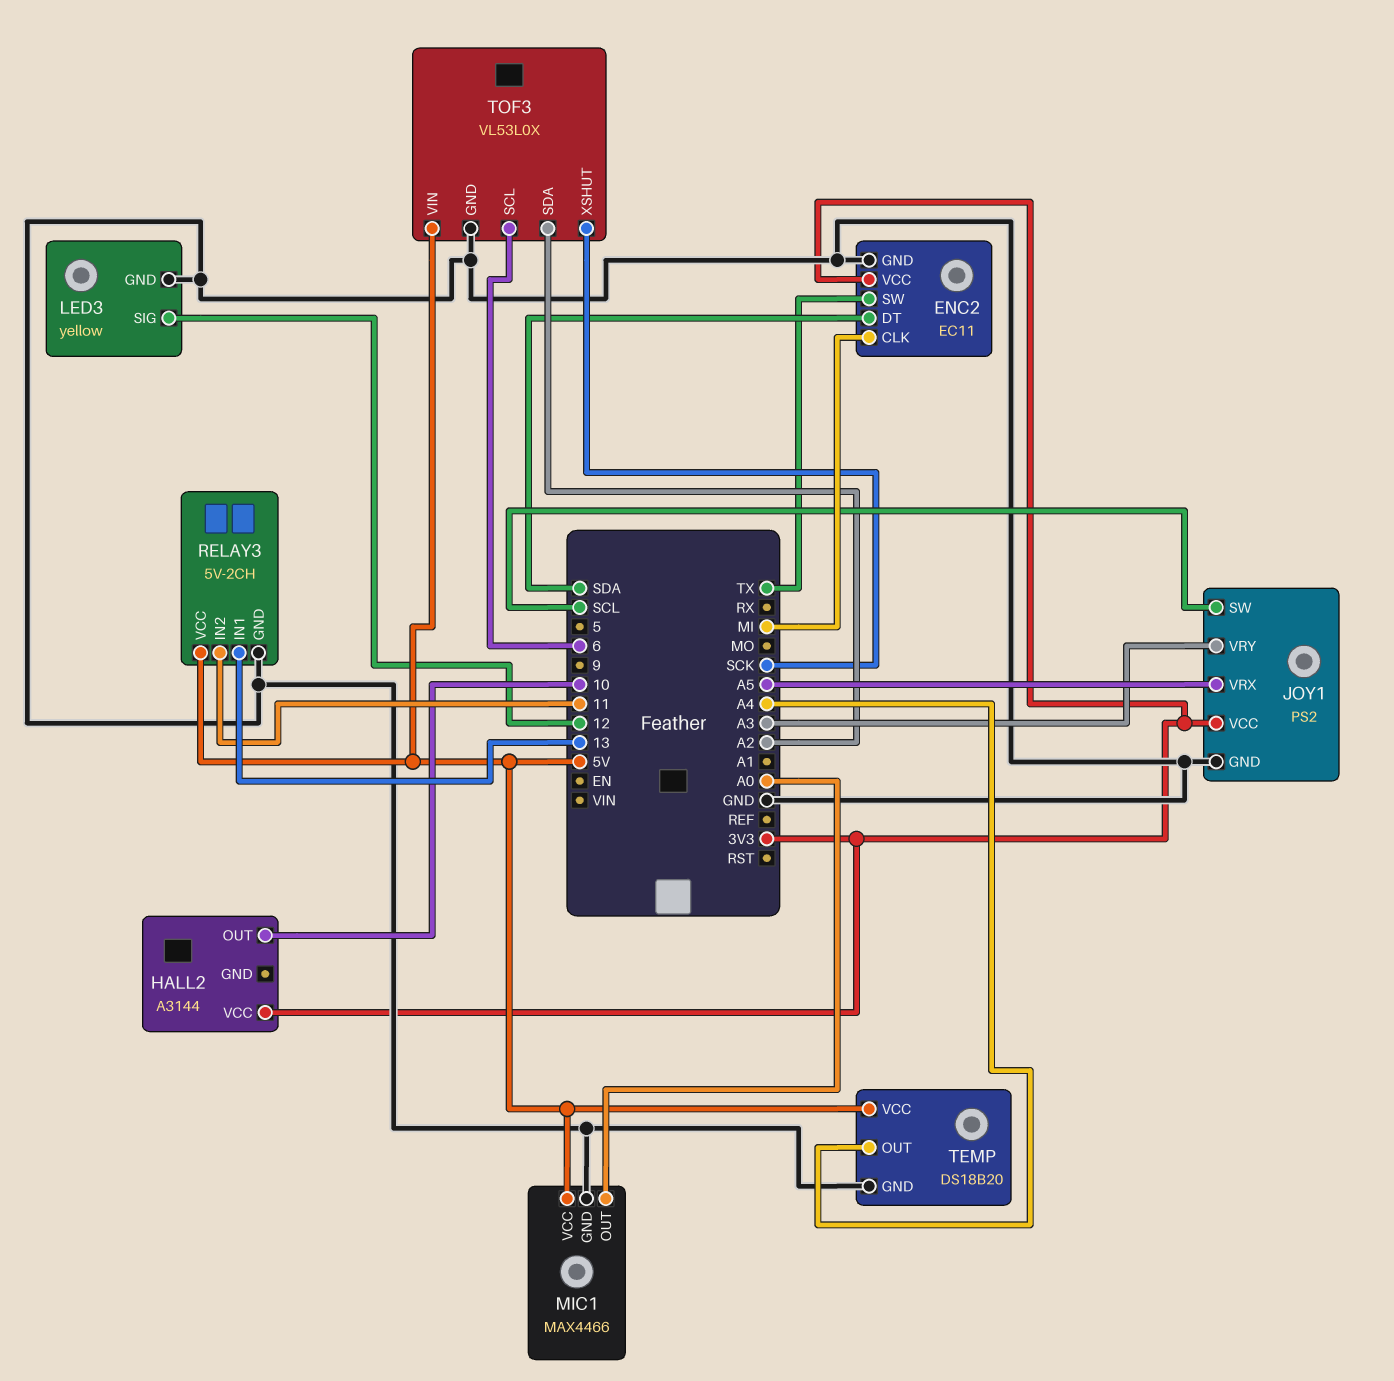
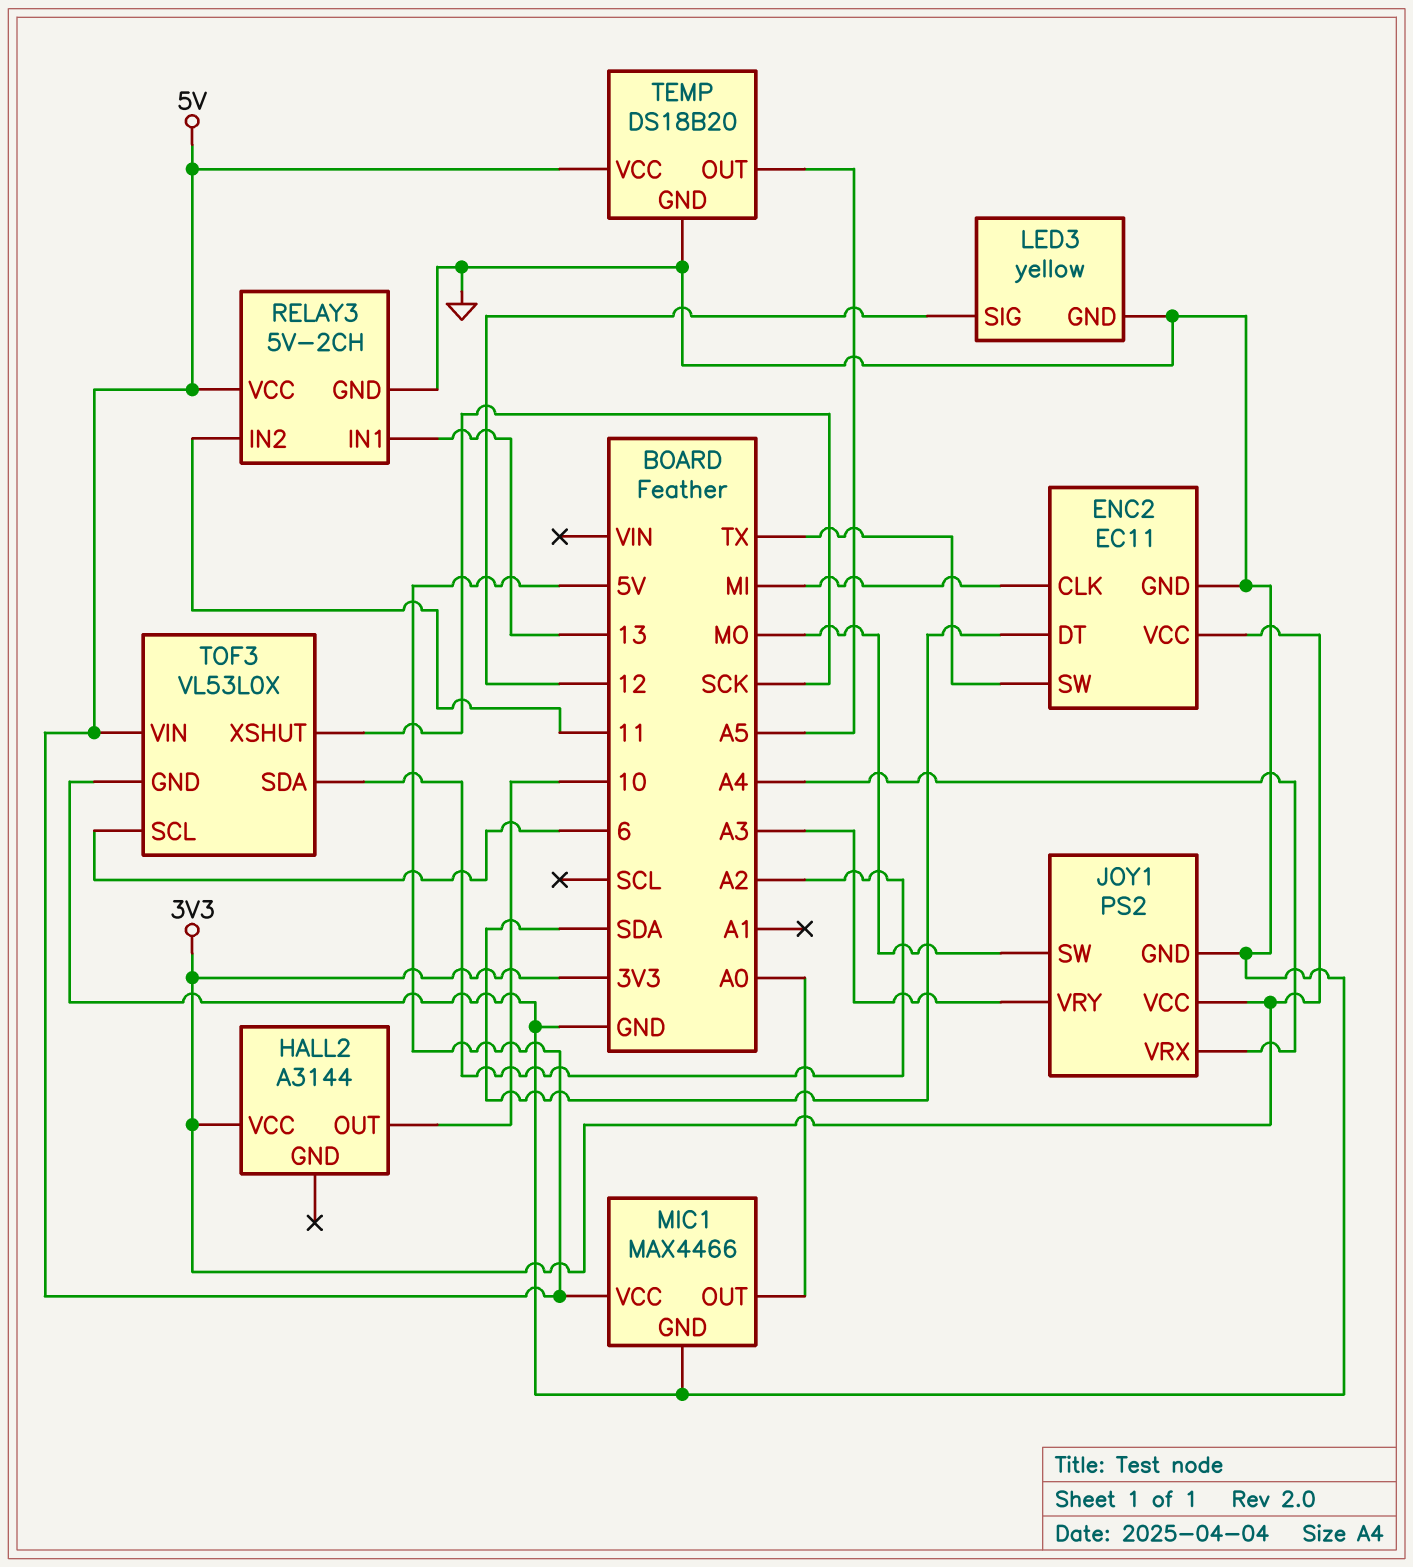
JOY1 pin SW: SCL -> MO
JOY1 pin VRX: A5 -> A4
TEMP pin OUT: A4 -> A5

